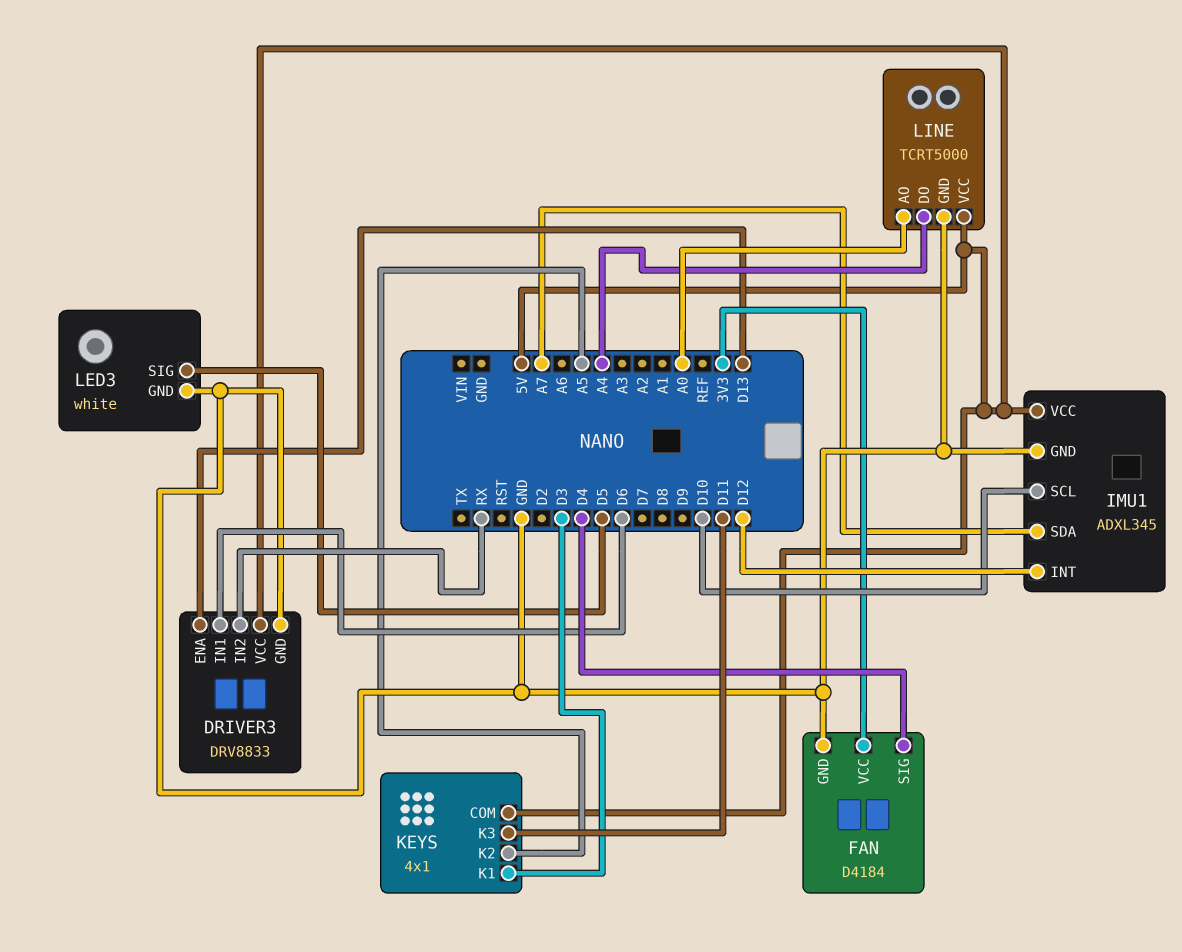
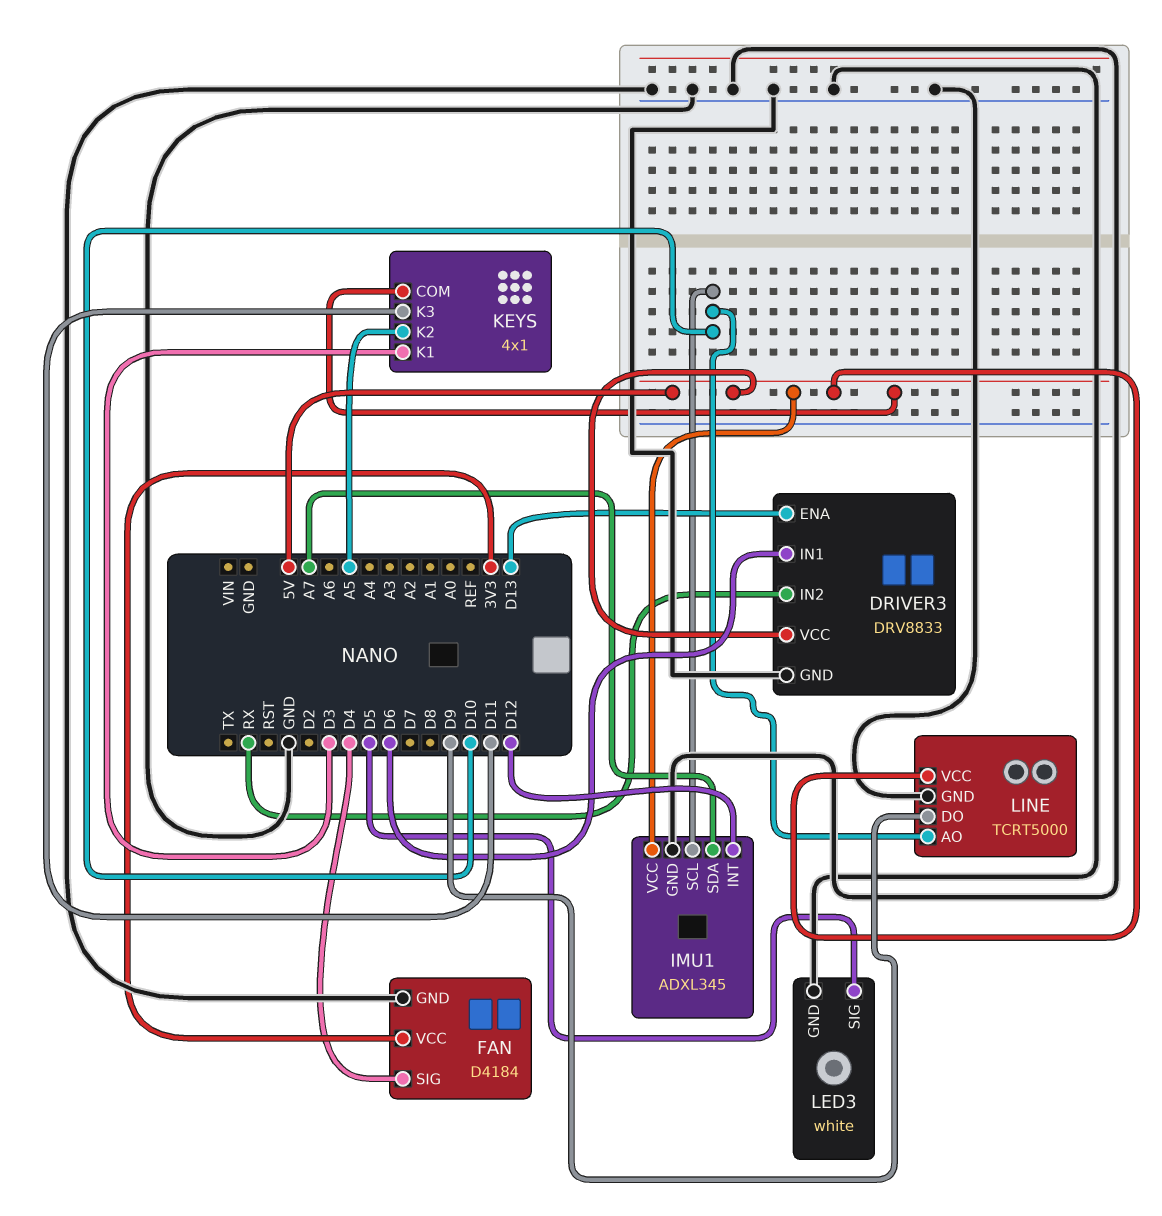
LINE pin AO: A0 -> D10
LINE pin DO: A4 -> D9

